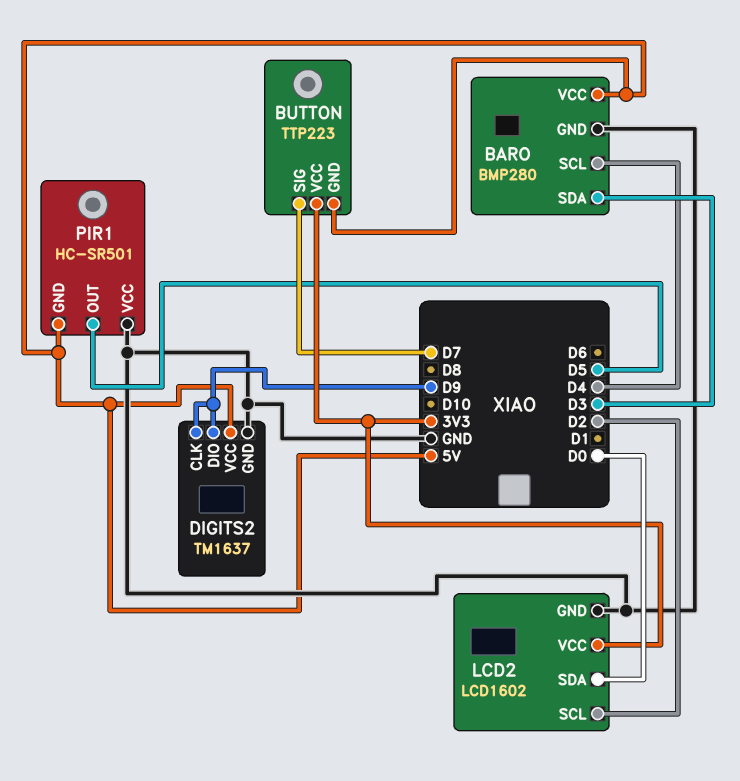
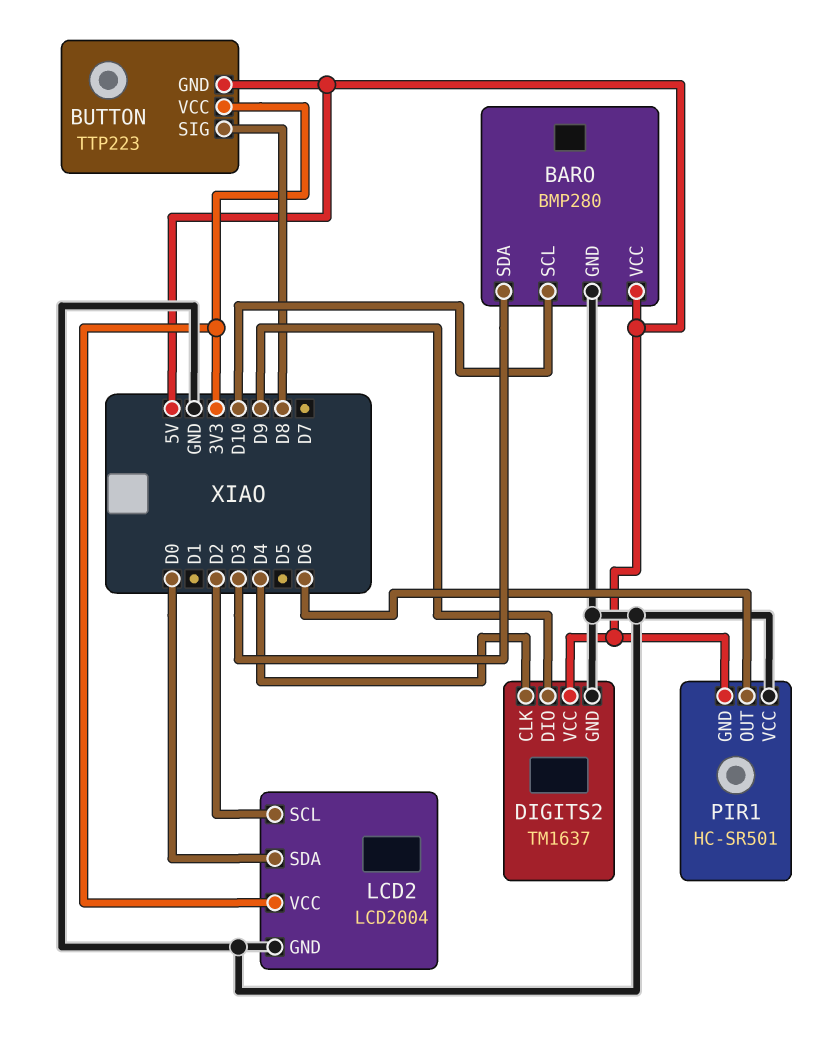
BARO pin SCL: D4 -> D10
BUTTON pin SIG: D7 -> D8
DIGITS2 pin CLK: D9 -> D4
LCD2: LCD1602 -> LCD2004
PIR1 pin OUT: D5 -> D6

